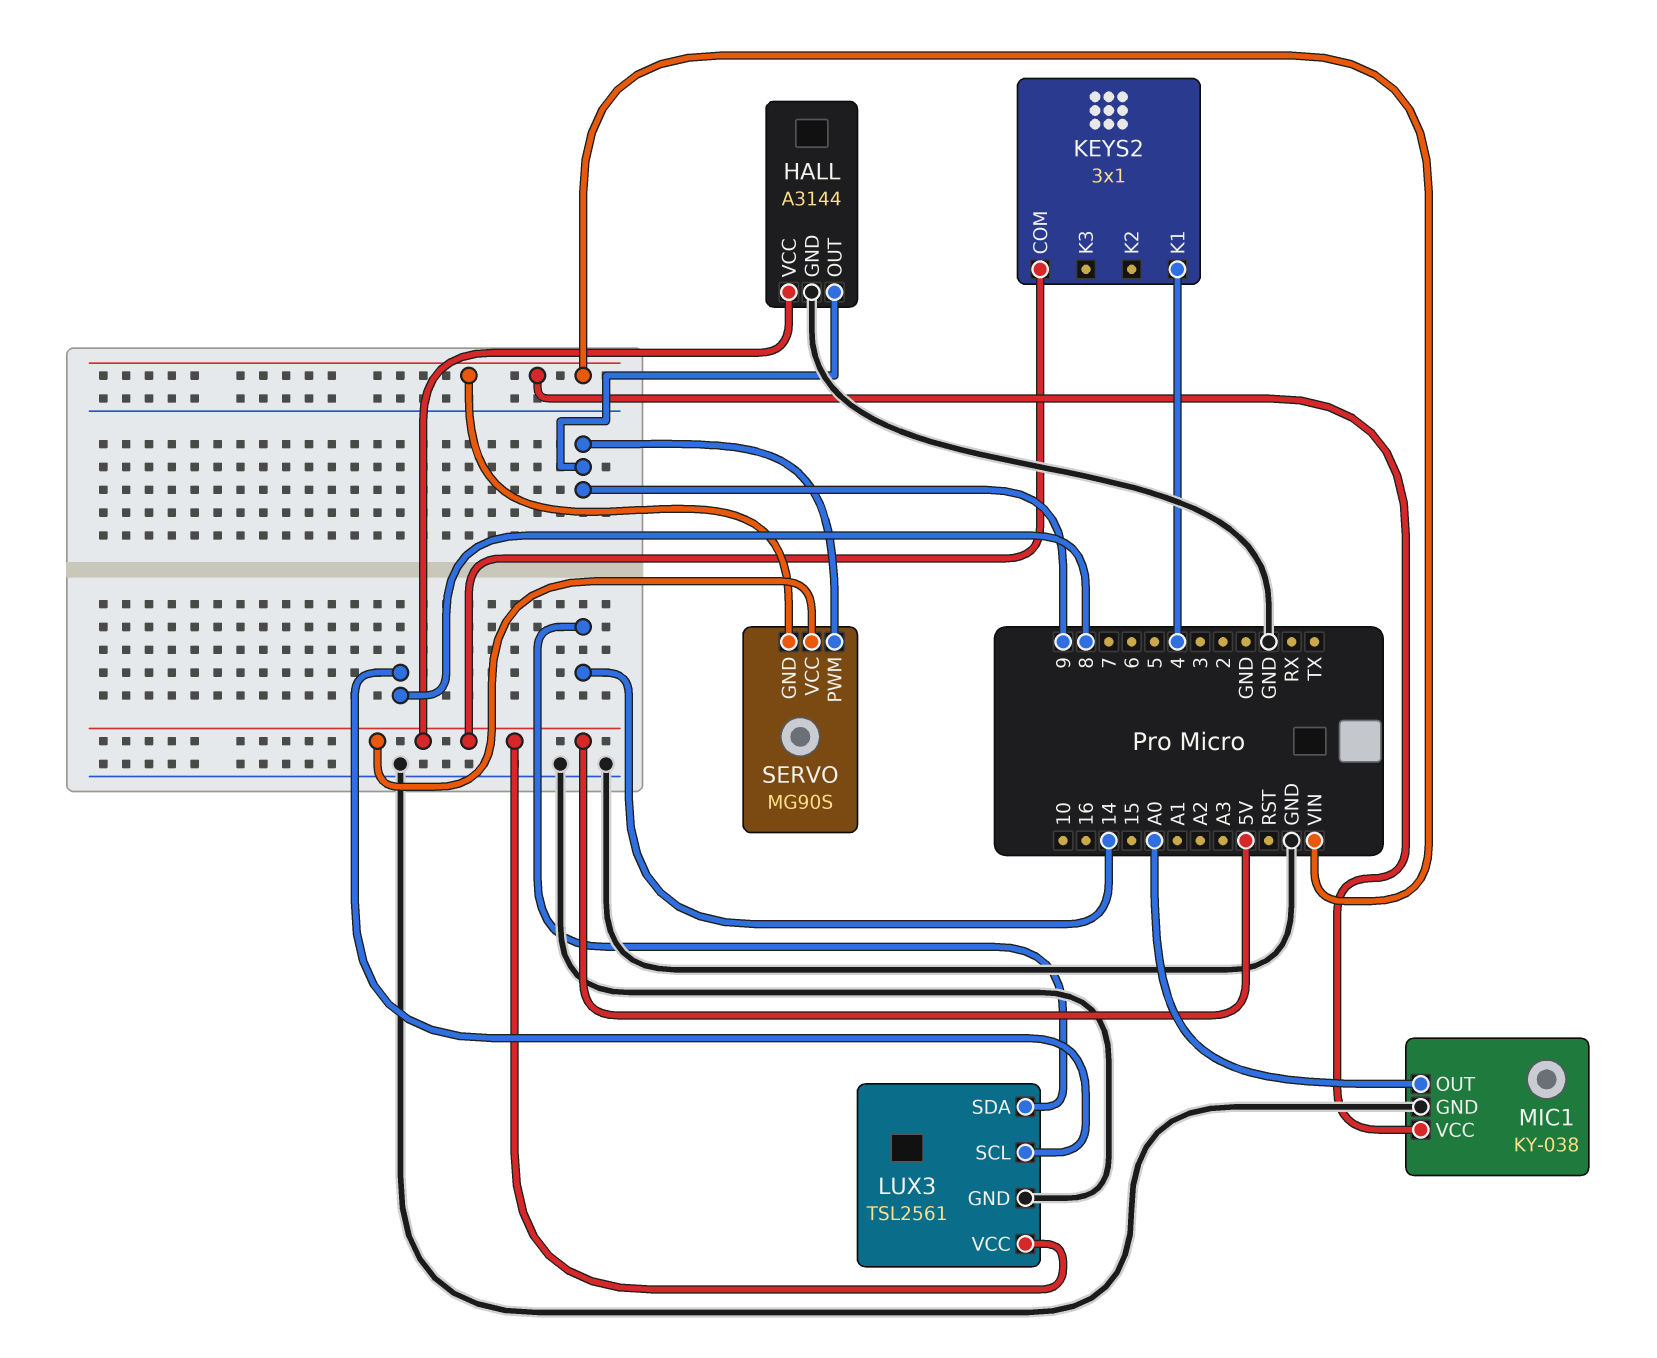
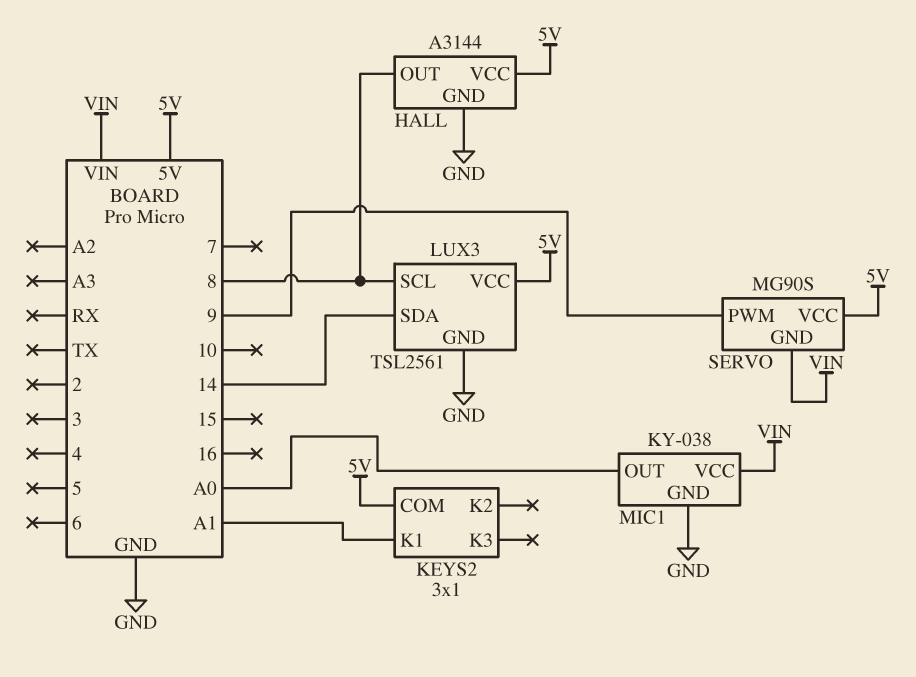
HALL pin OUT: 9 -> 8
KEYS2 pin K1: 4 -> A1

